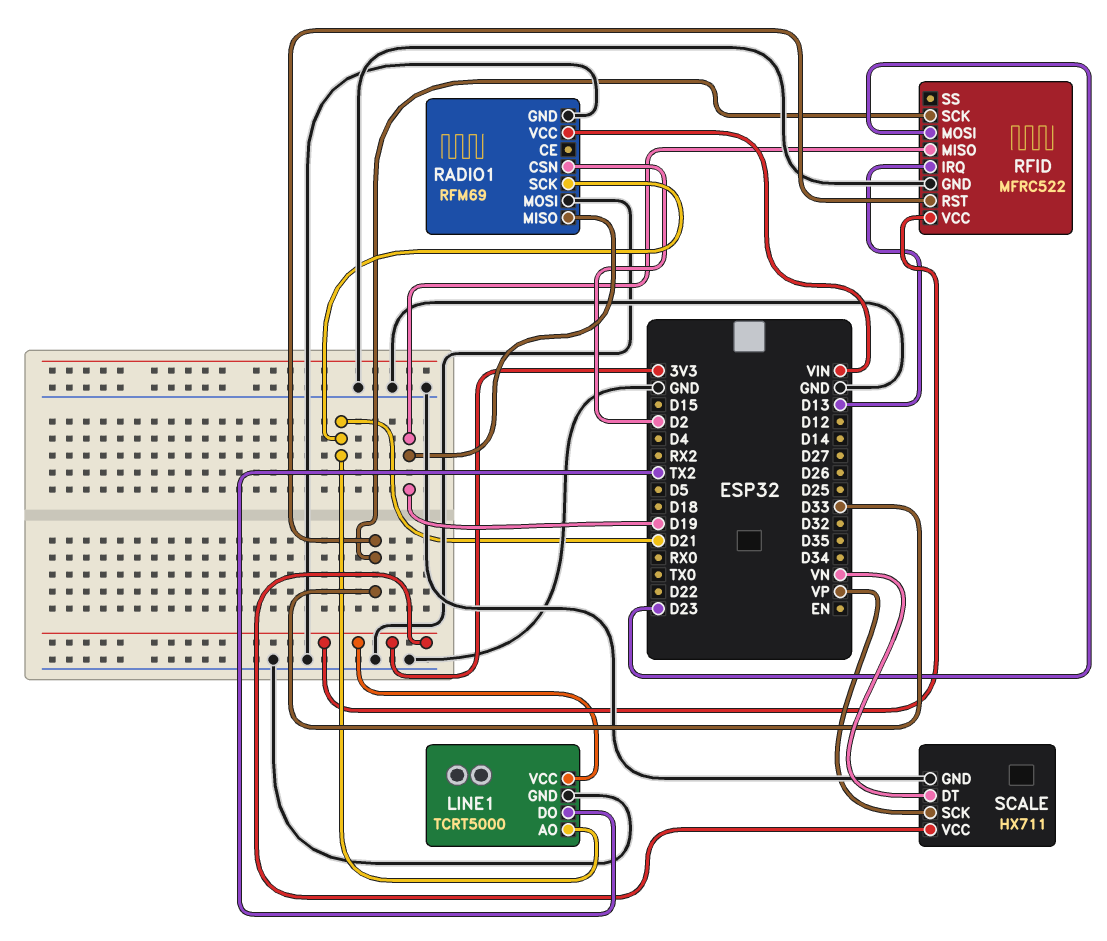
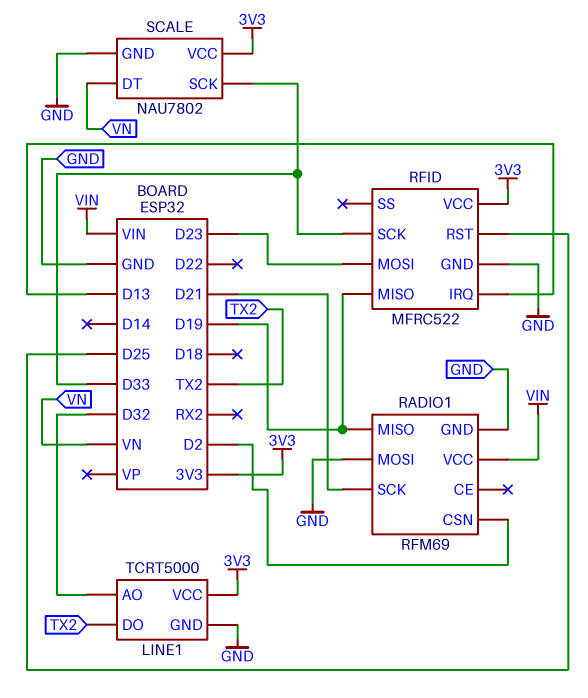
LINE1 pin AO: D21 -> D32
RFID pin RST: D33 -> D25
SCALE: HX711 -> NAU7802
SCALE pin SCK: VP -> D33

